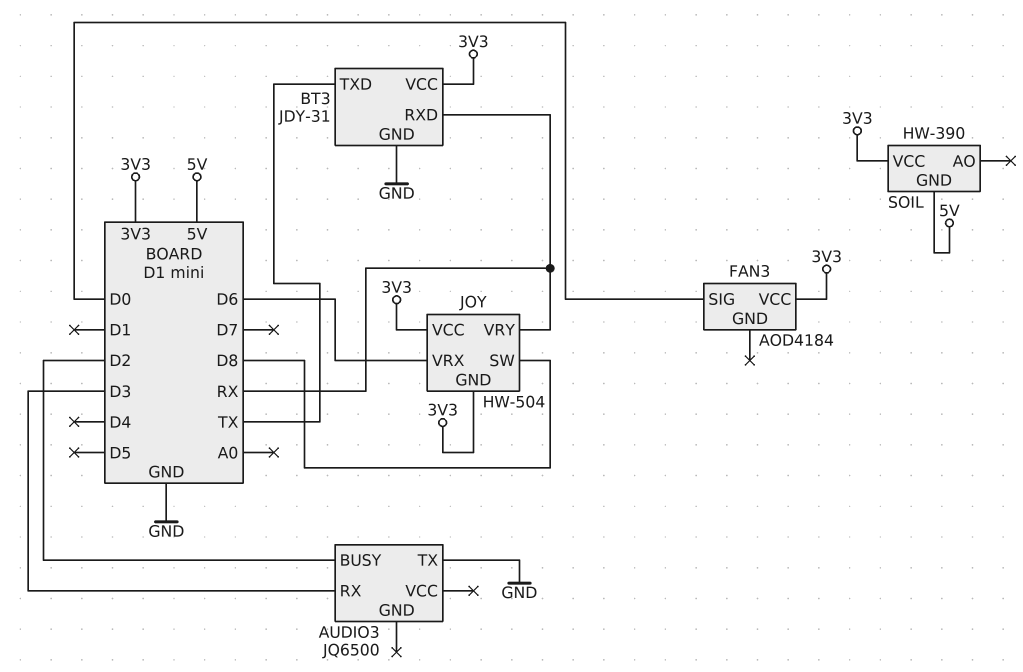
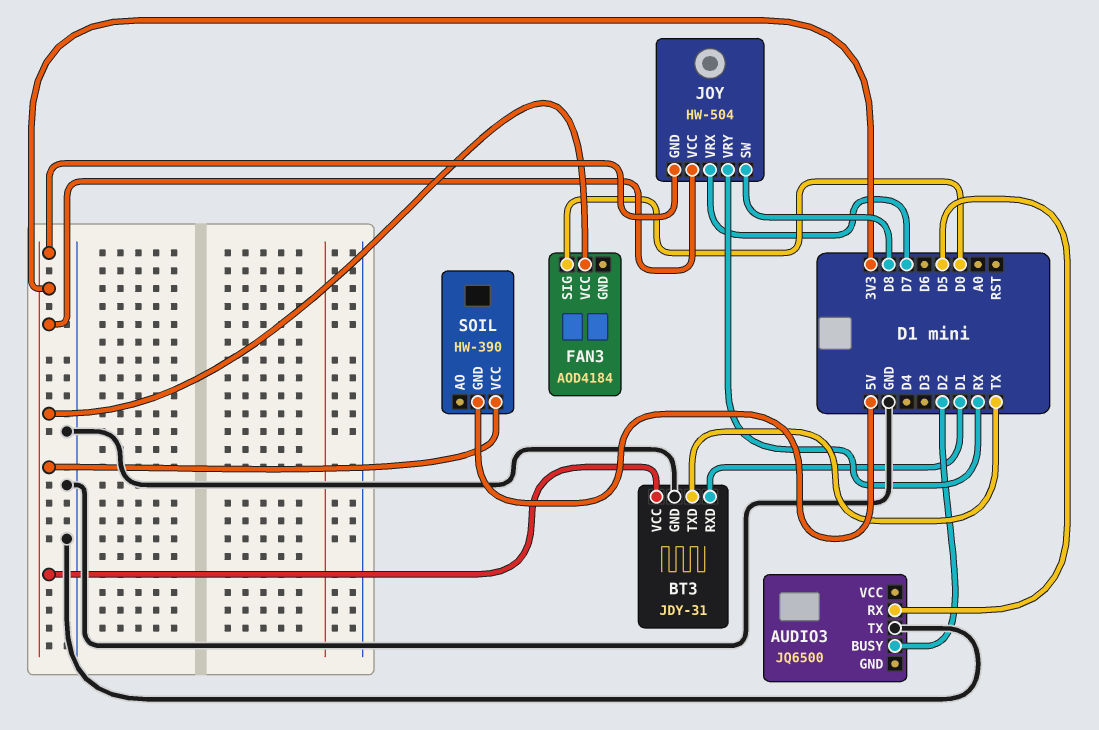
AUDIO3 pin RX: D3 -> D5
BT3 pin RXD: RX -> D1
JOY pin VRX: D6 -> D7

